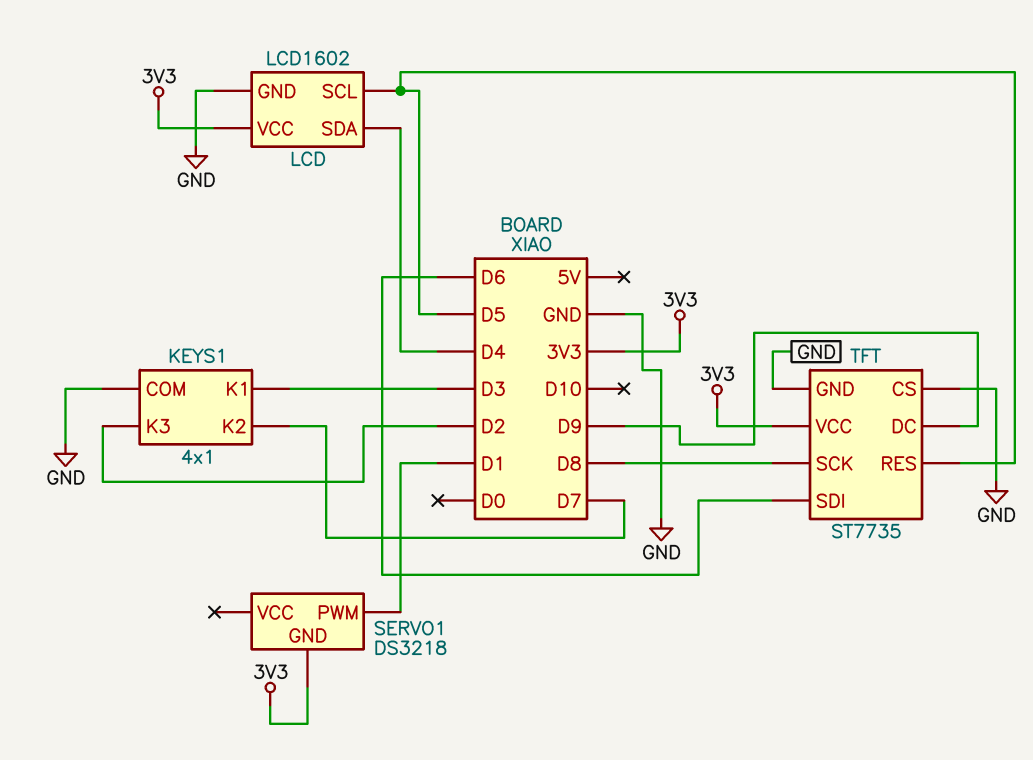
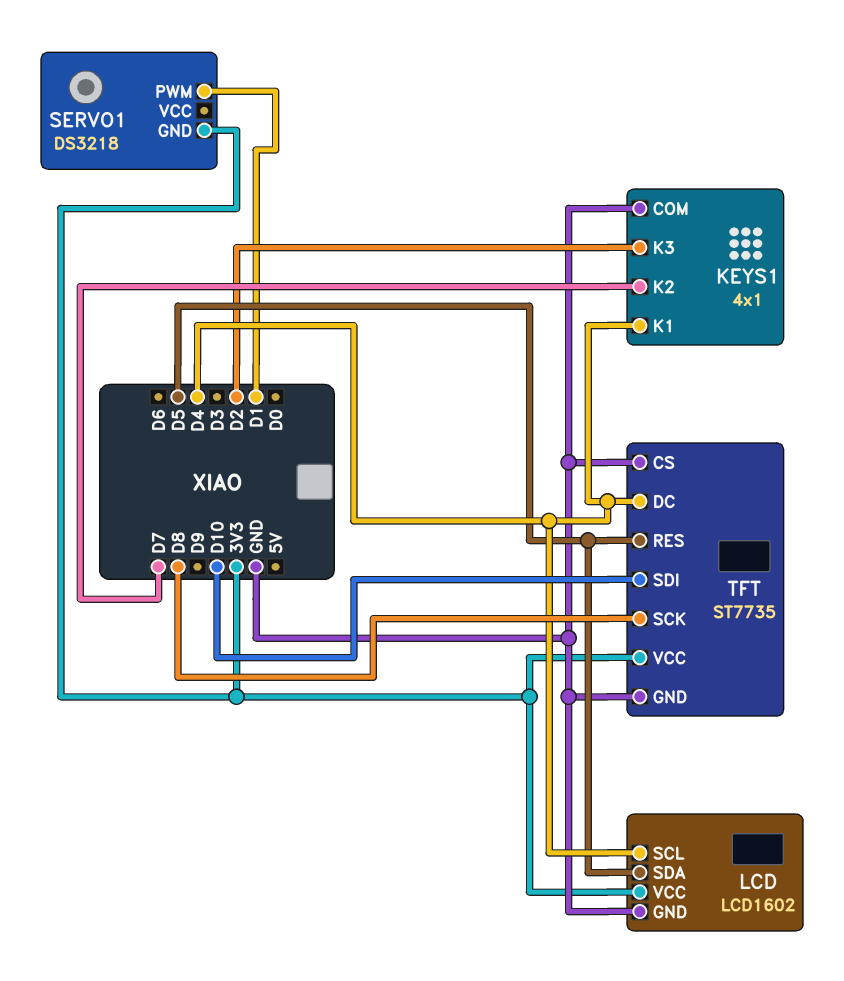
KEYS1 pin K1: D3 -> D4
LCD pin SCL: D5 -> D4
LCD pin SDA: D4 -> D5
TFT pin DC: D9 -> D4
TFT pin SDI: D6 -> D10

